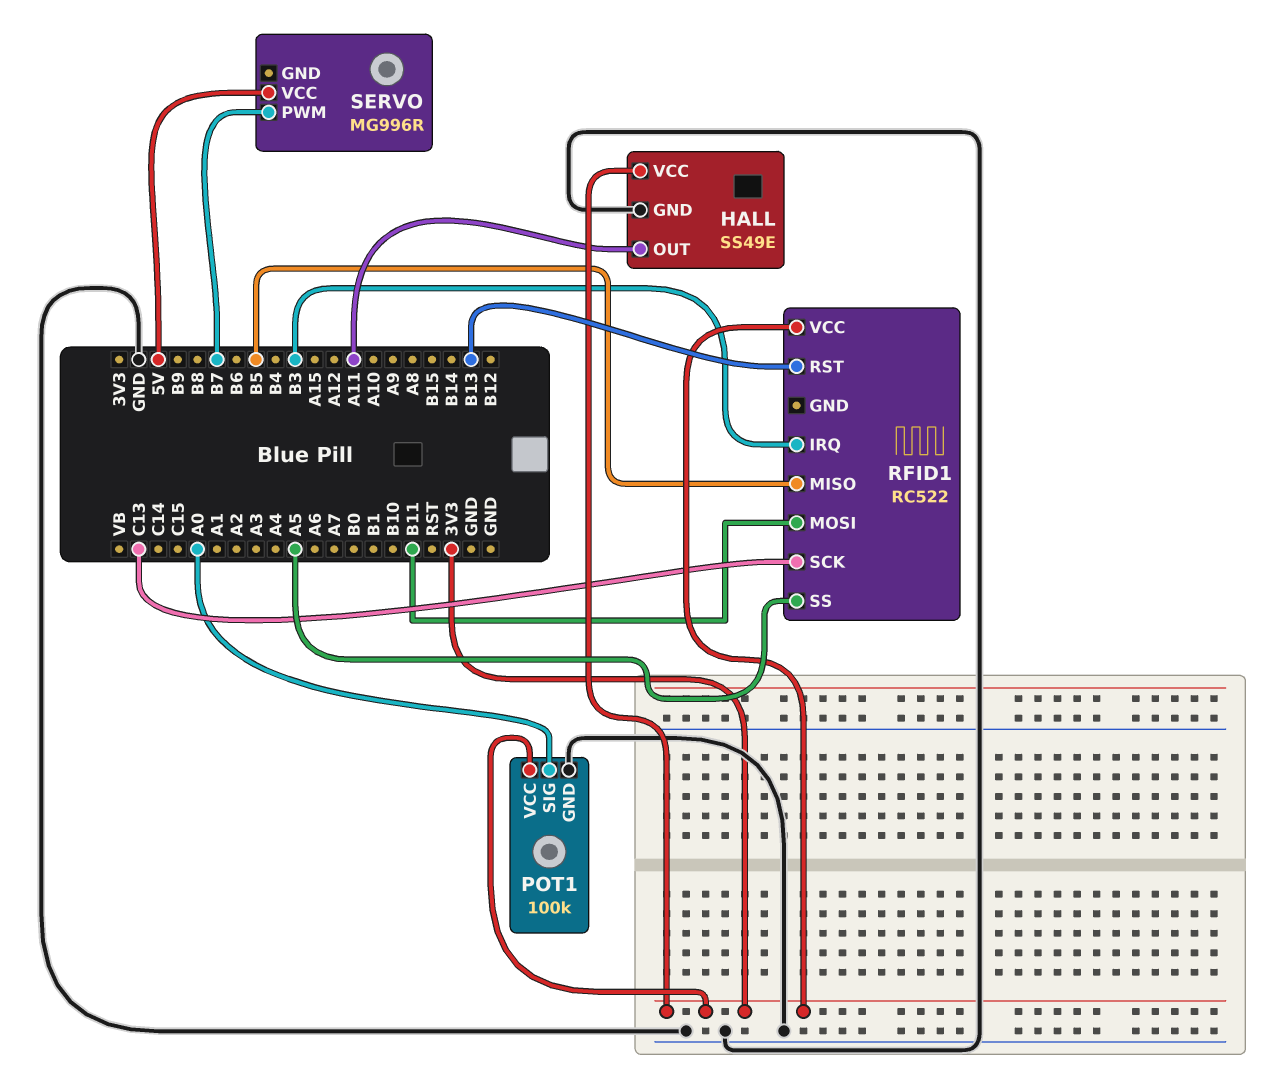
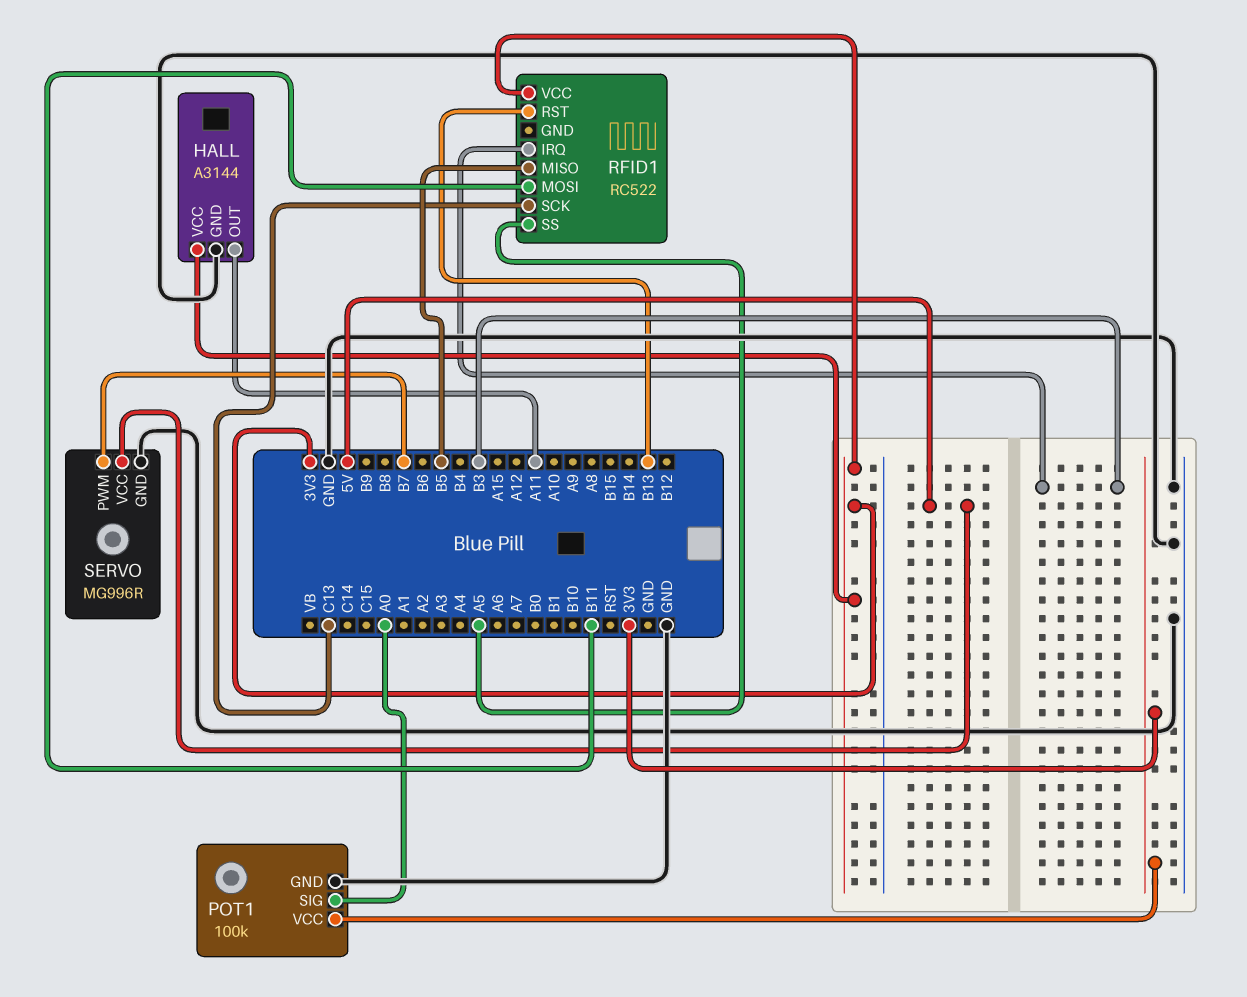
HALL: SS49E -> A3144
SERVO pin GND: none -> GND

